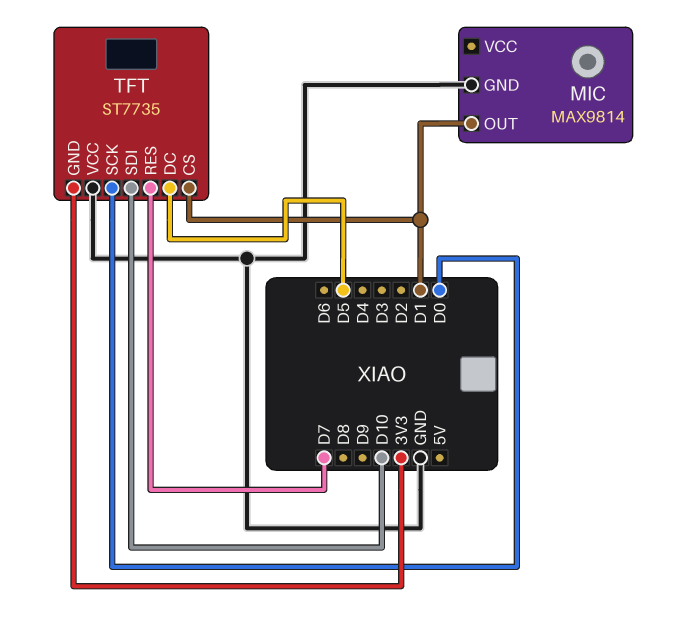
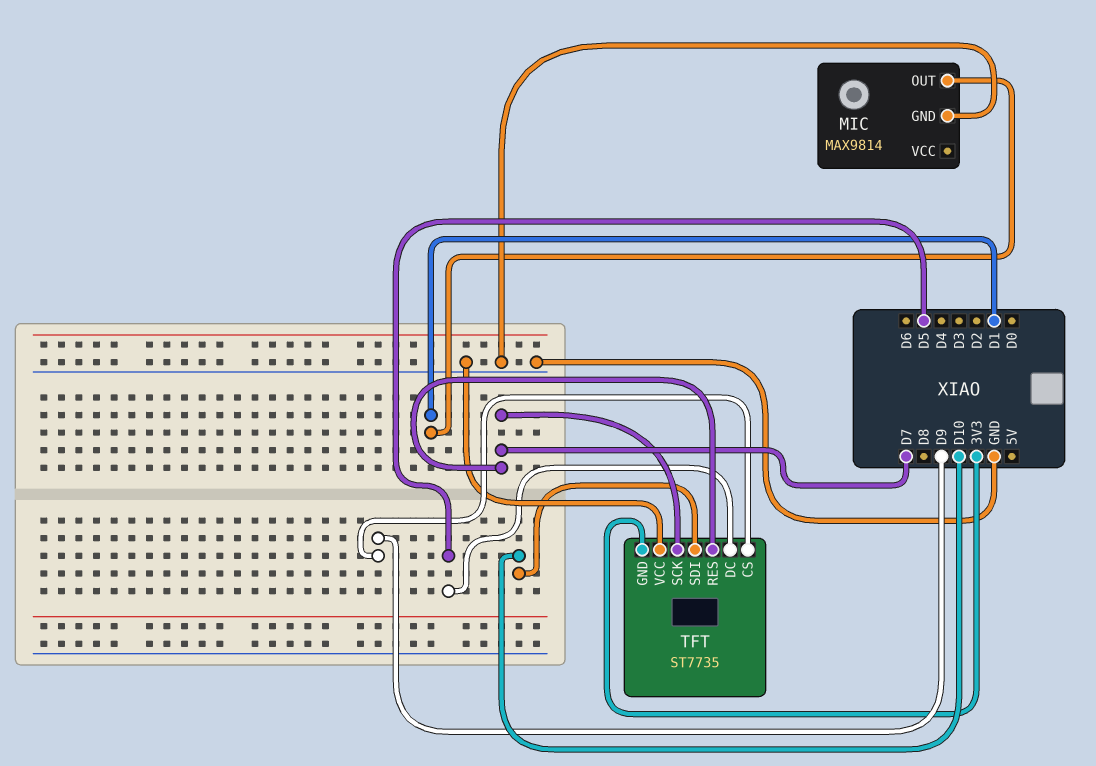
TFT pin CS: D1 -> D9
TFT pin SCK: D0 -> D7

